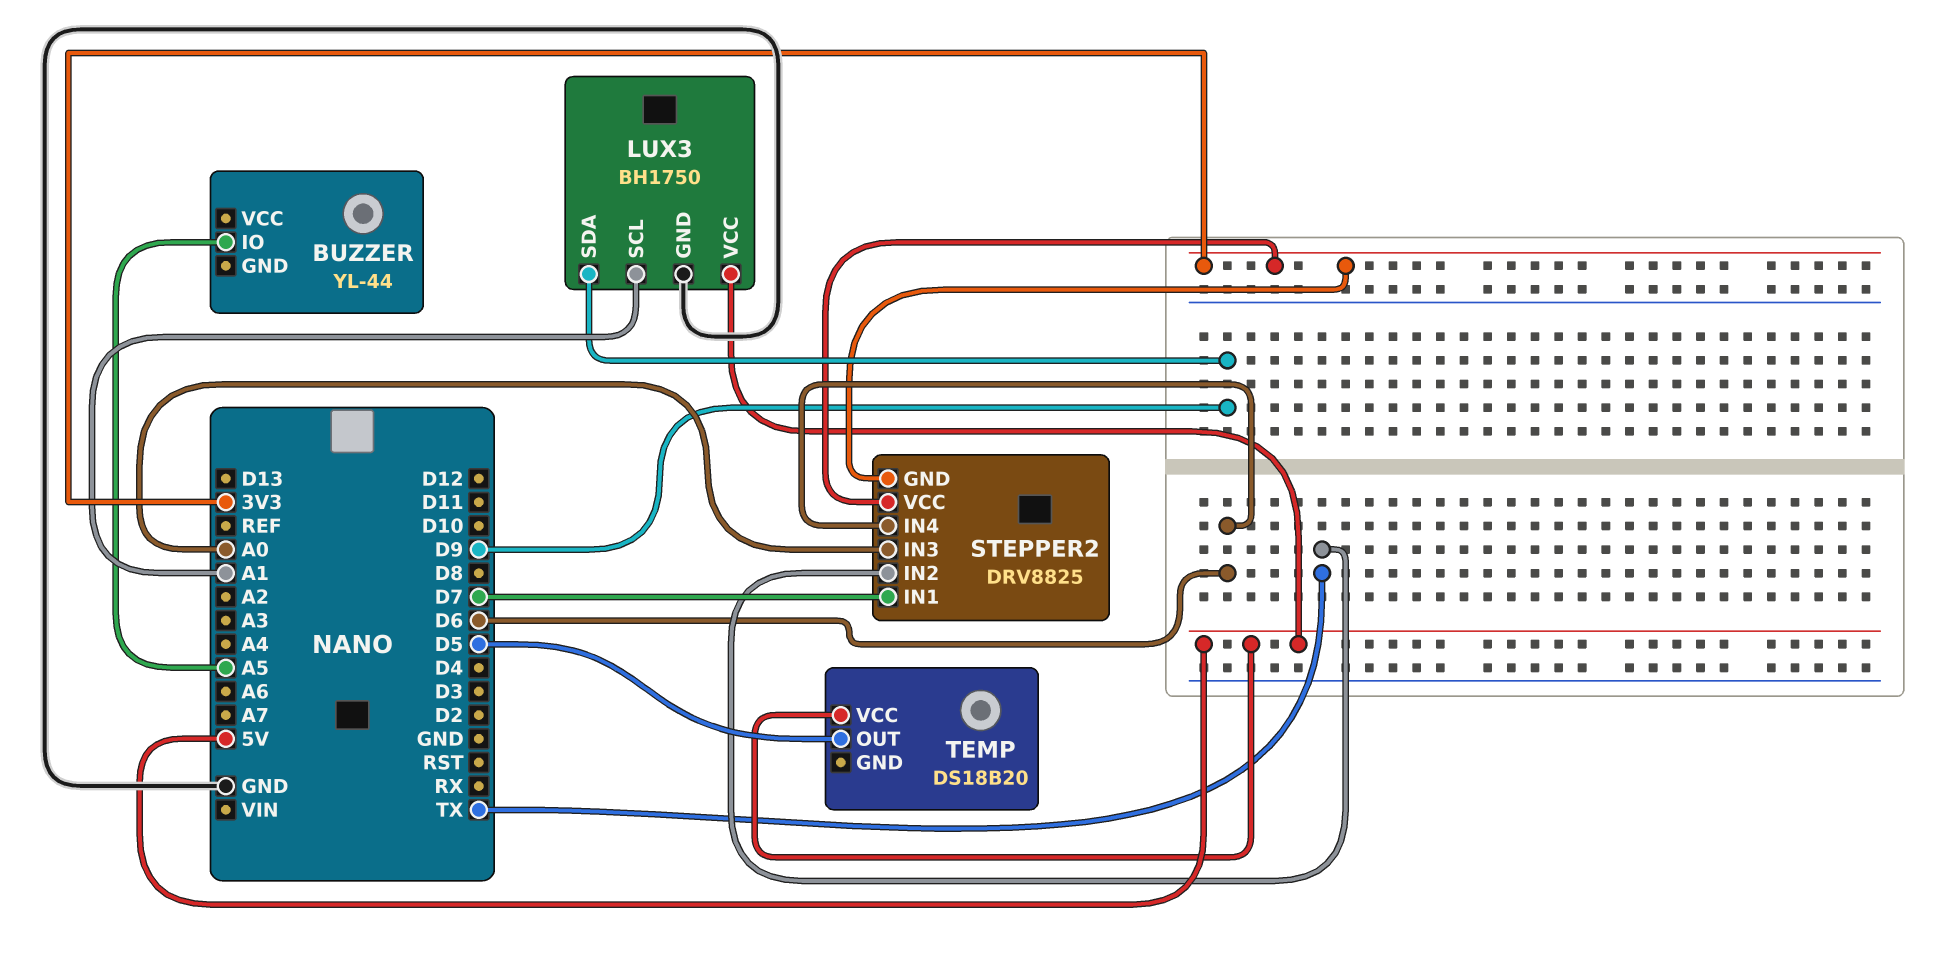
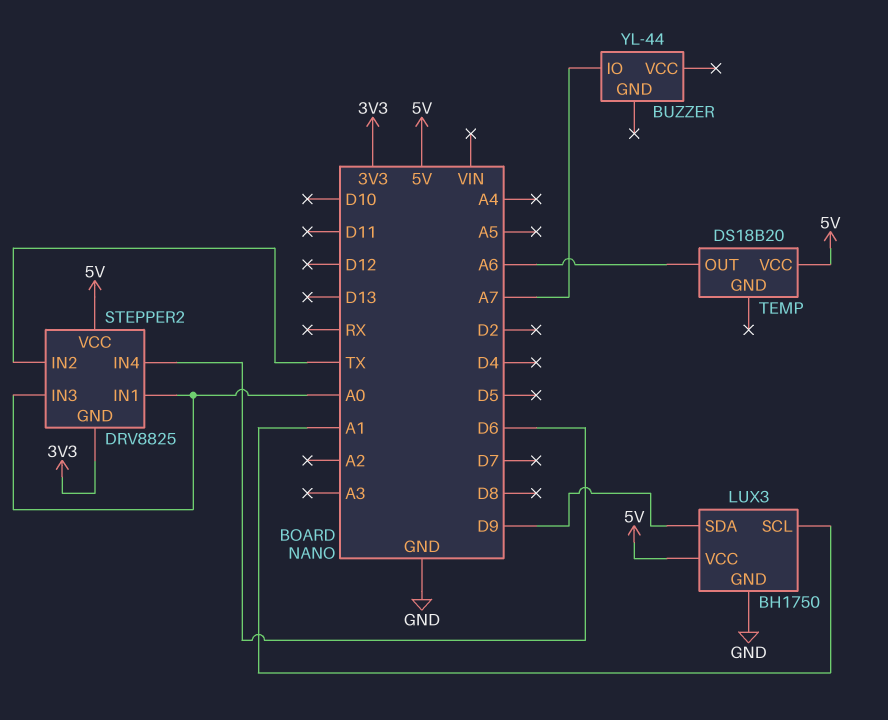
BUZZER pin IO: A5 -> A7
STEPPER2 pin IN1: D7 -> A0
STEPPER2 pin VCC: 3V3 -> 5V
TEMP pin OUT: D5 -> A6

